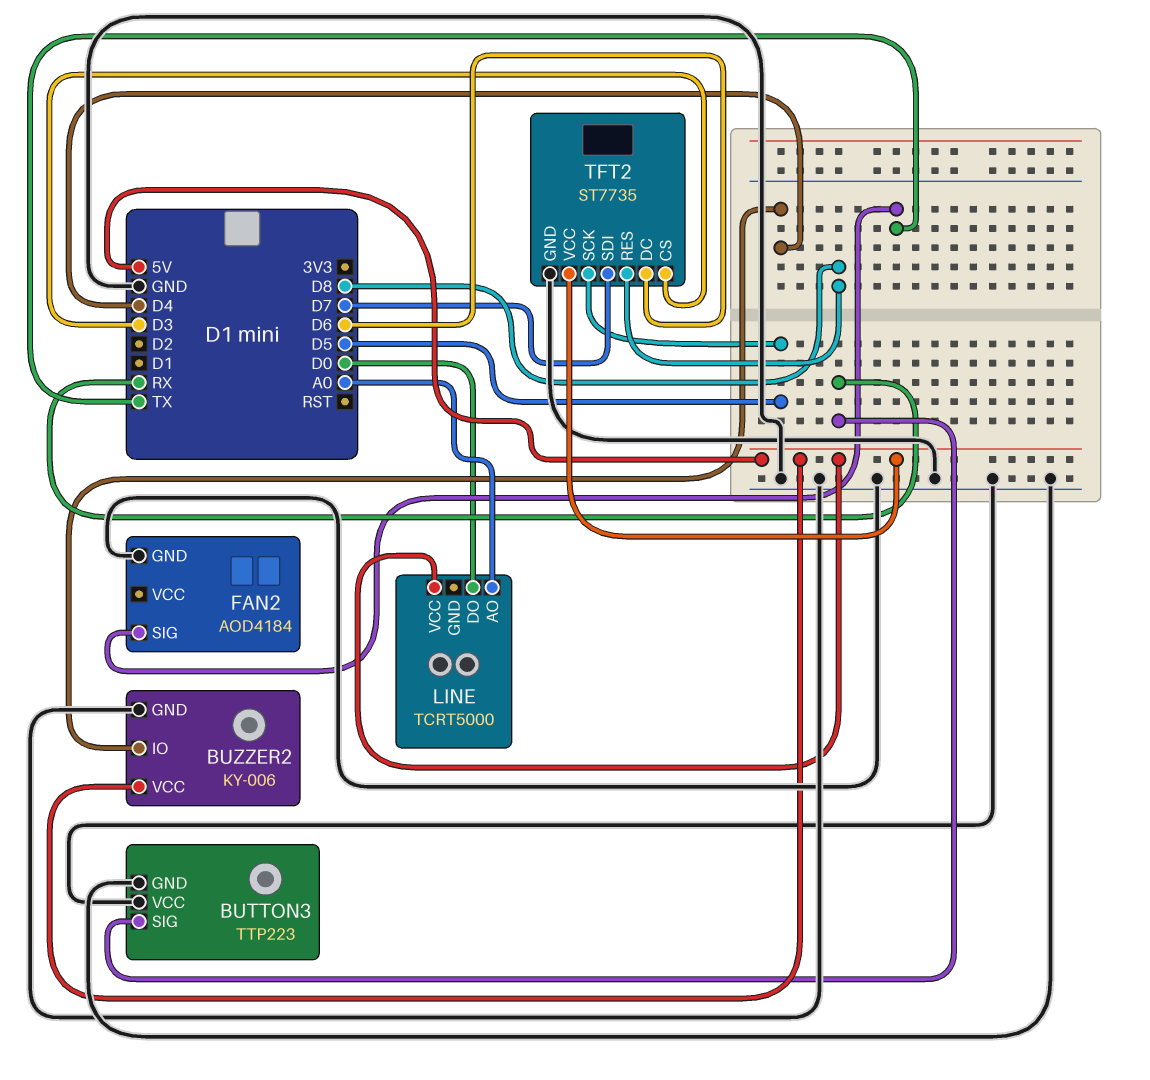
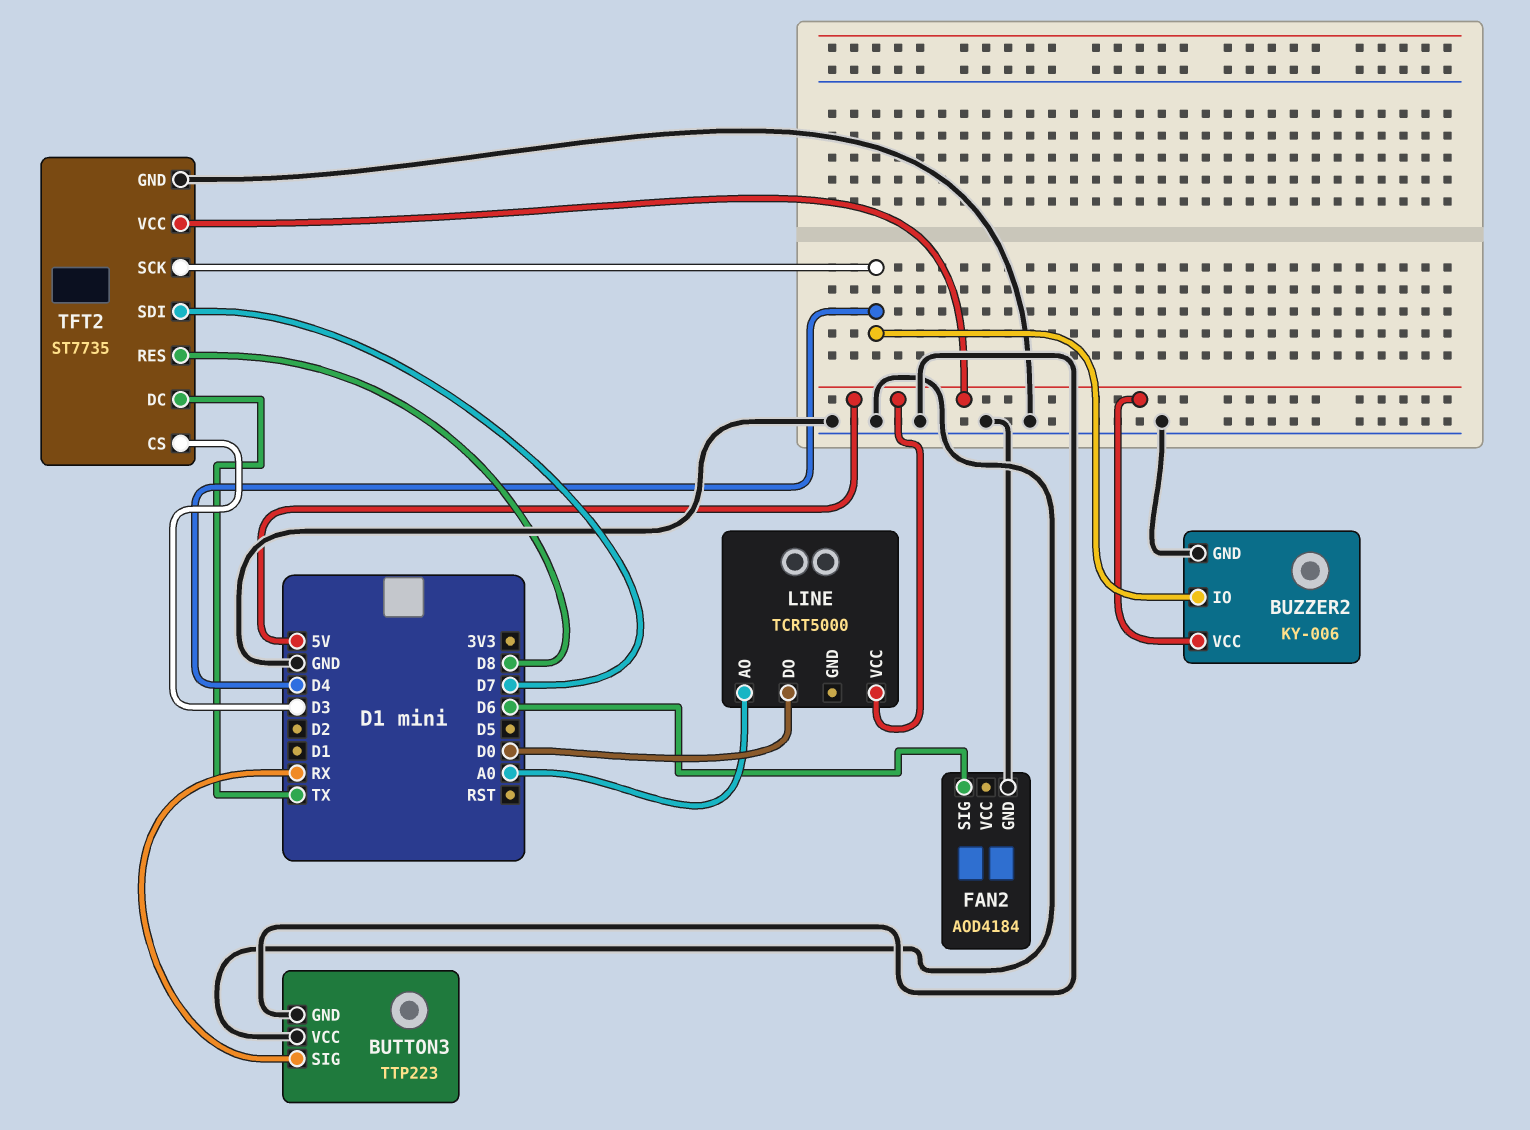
FAN2 pin SIG: TX -> D6
TFT2 pin DC: D6 -> TX
TFT2 pin SCK: D5 -> D4

